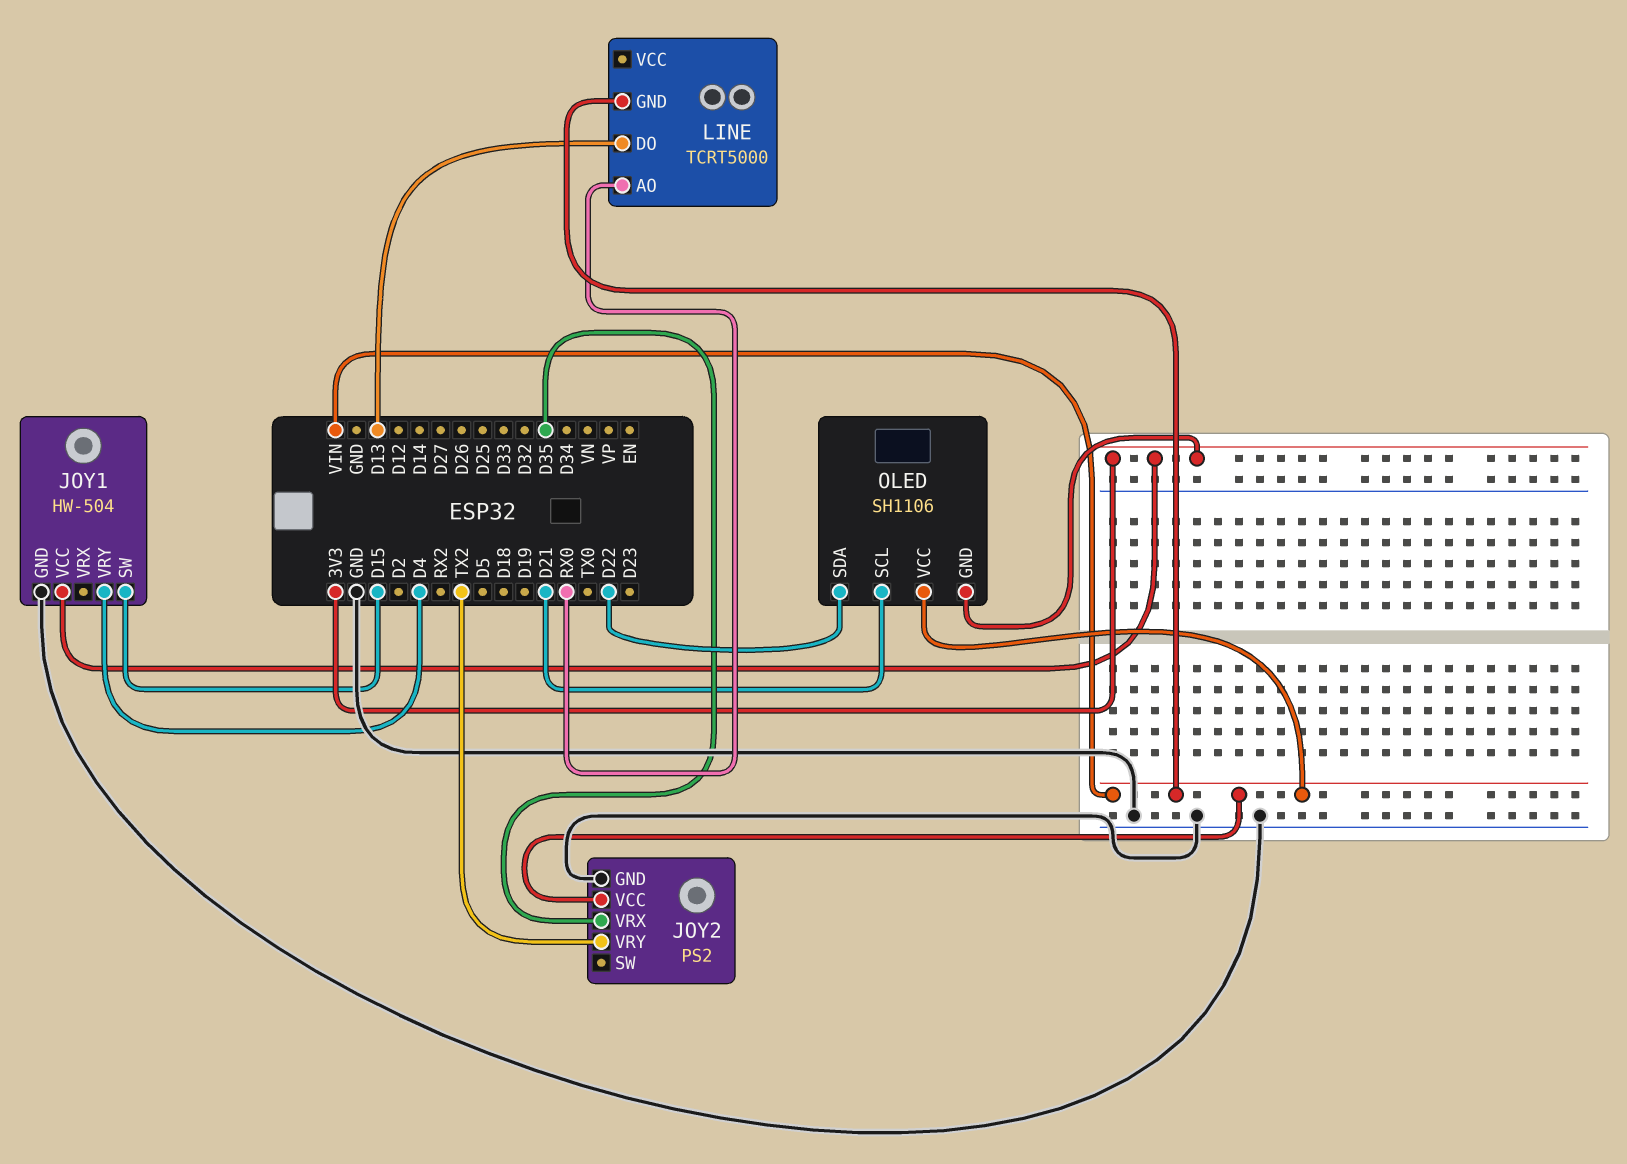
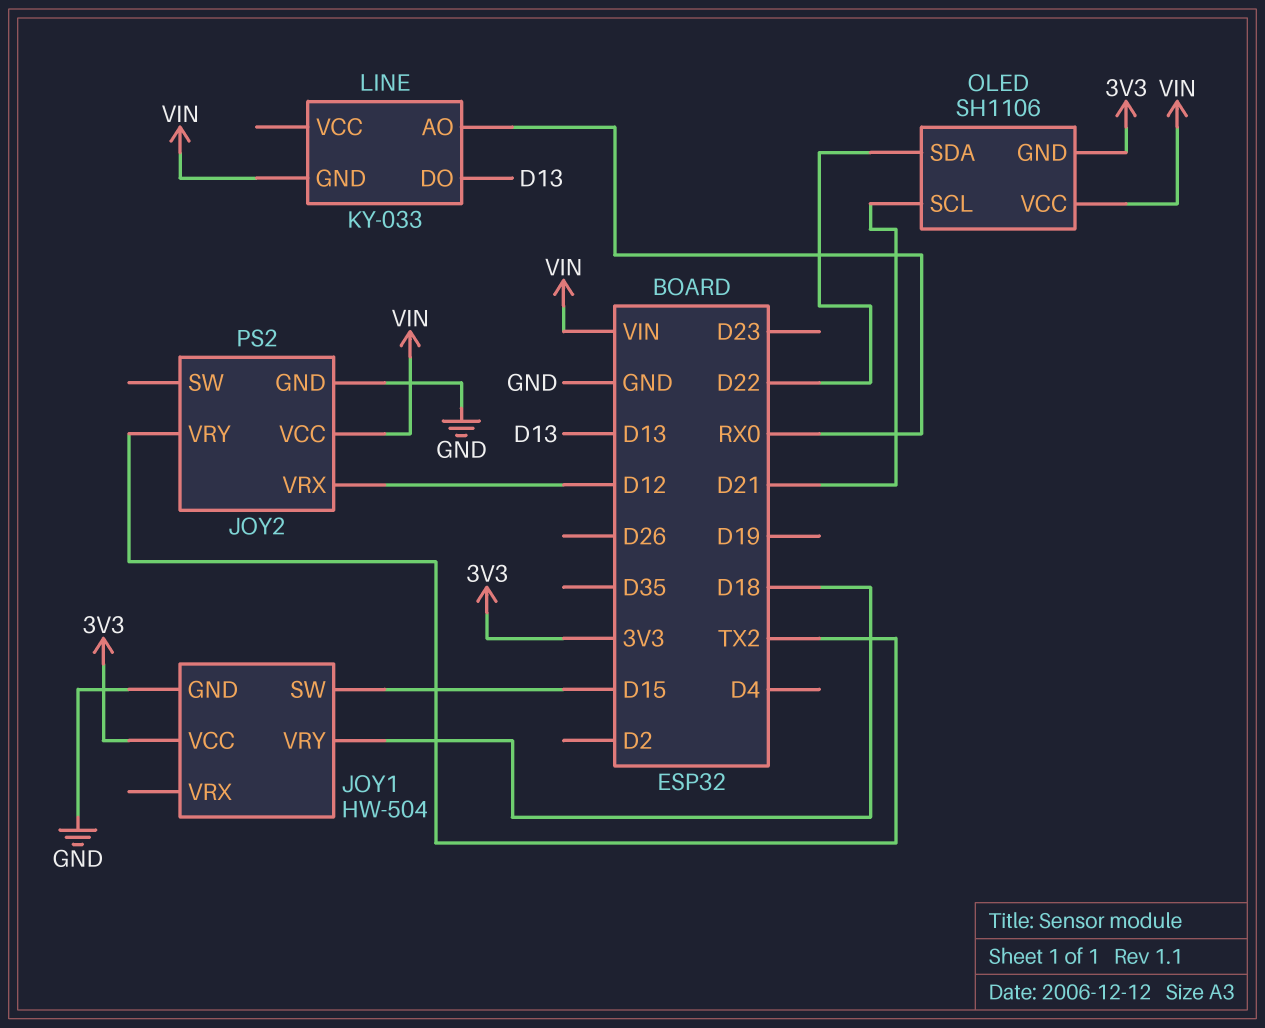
JOY1 pin VRY: D4 -> D18
JOY2 pin VRX: D35 -> D12
LINE: TCRT5000 -> KY-033

